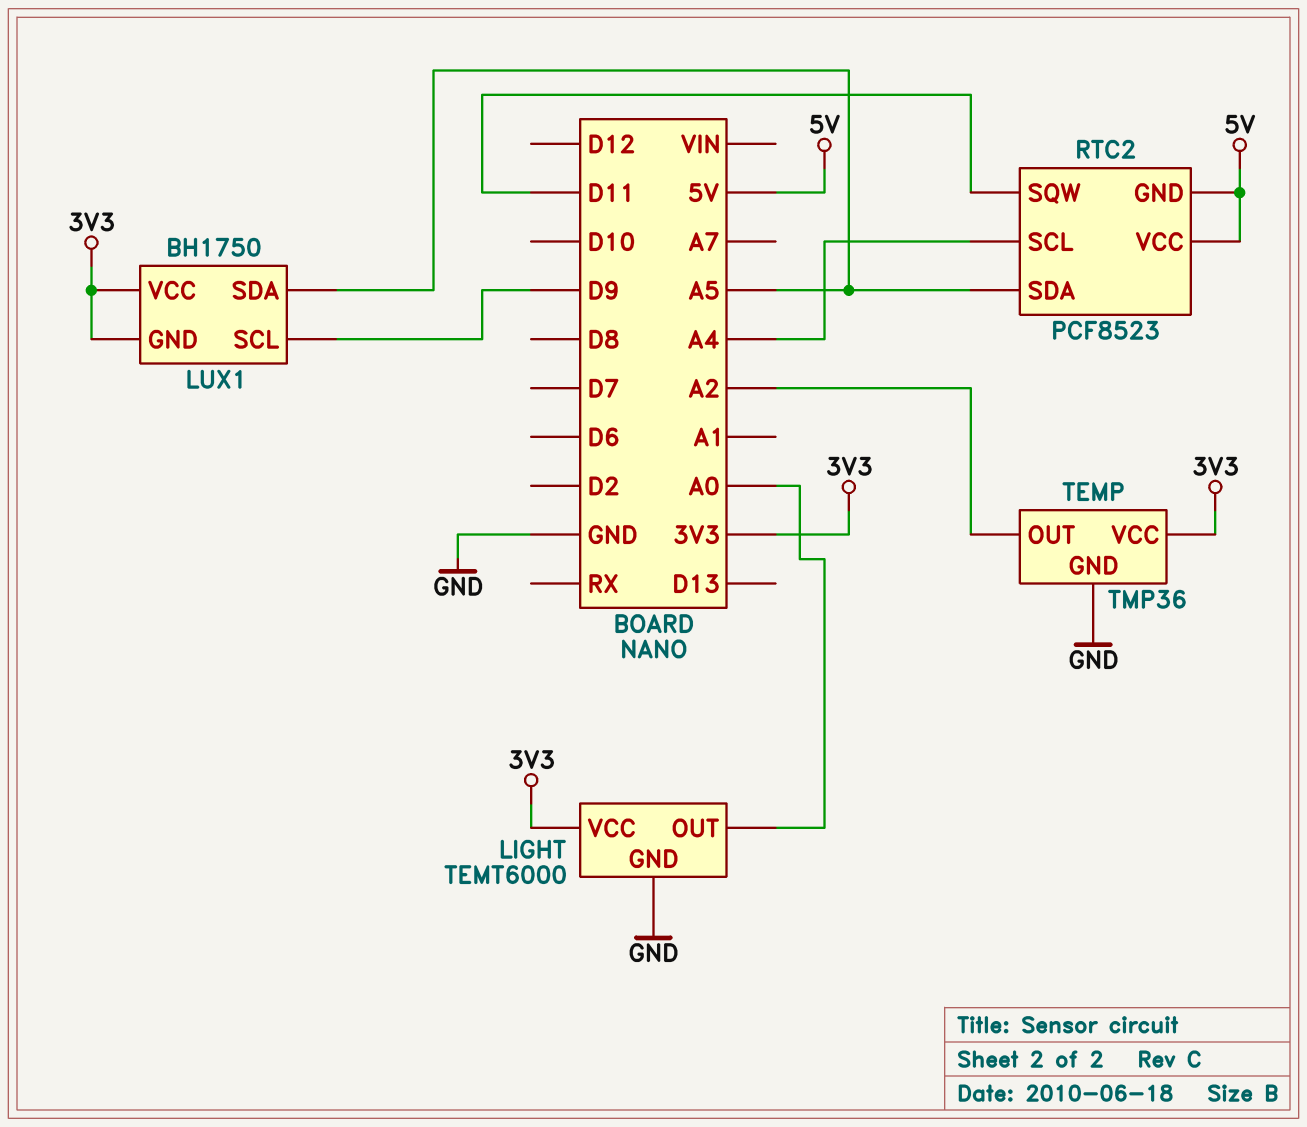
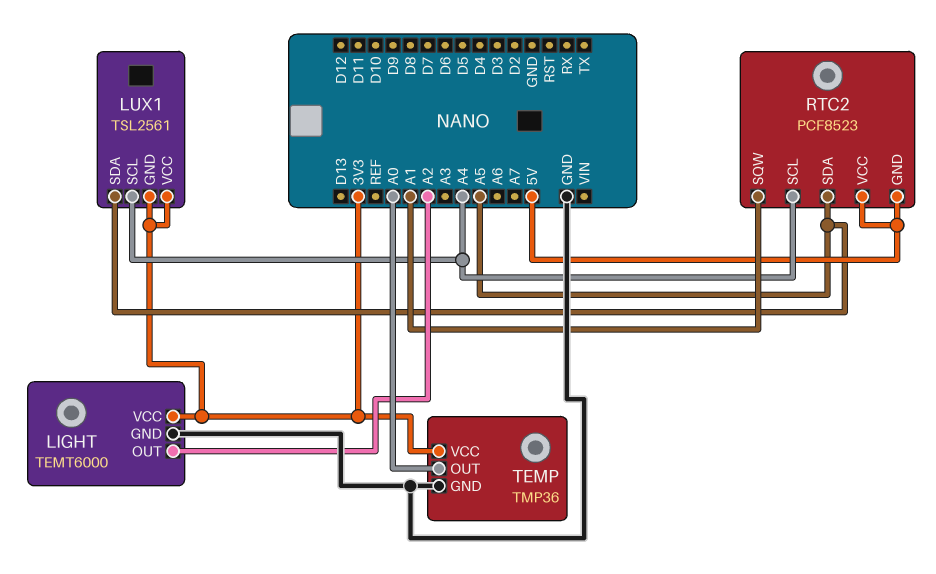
LIGHT pin OUT: A0 -> A2
LUX1: BH1750 -> TSL2561
LUX1 pin SCL: D9 -> A4
RTC2 pin SQW: D11 -> A1
TEMP pin OUT: A2 -> A0

